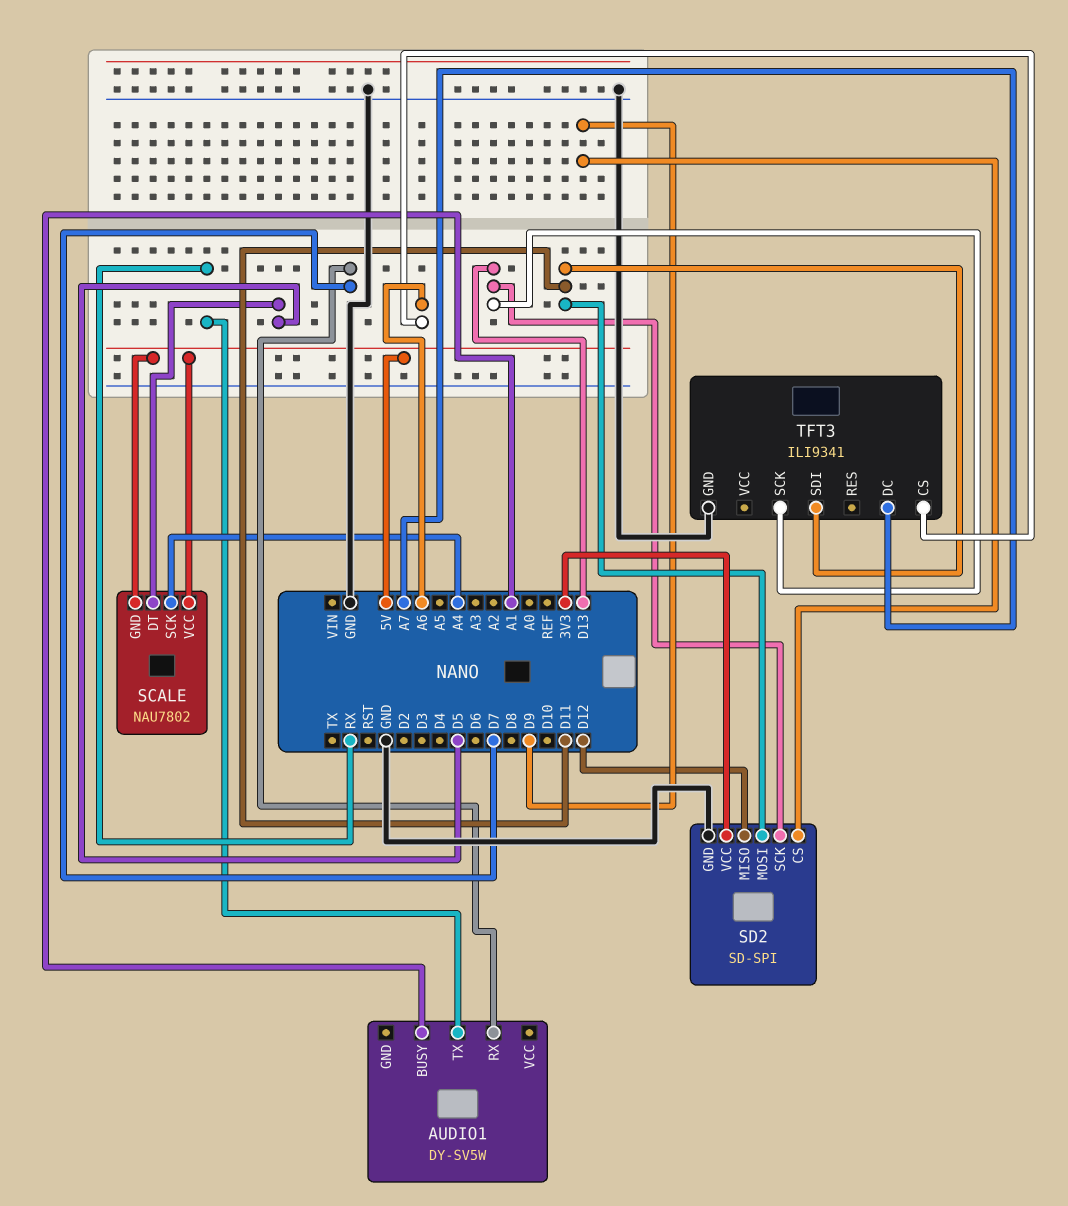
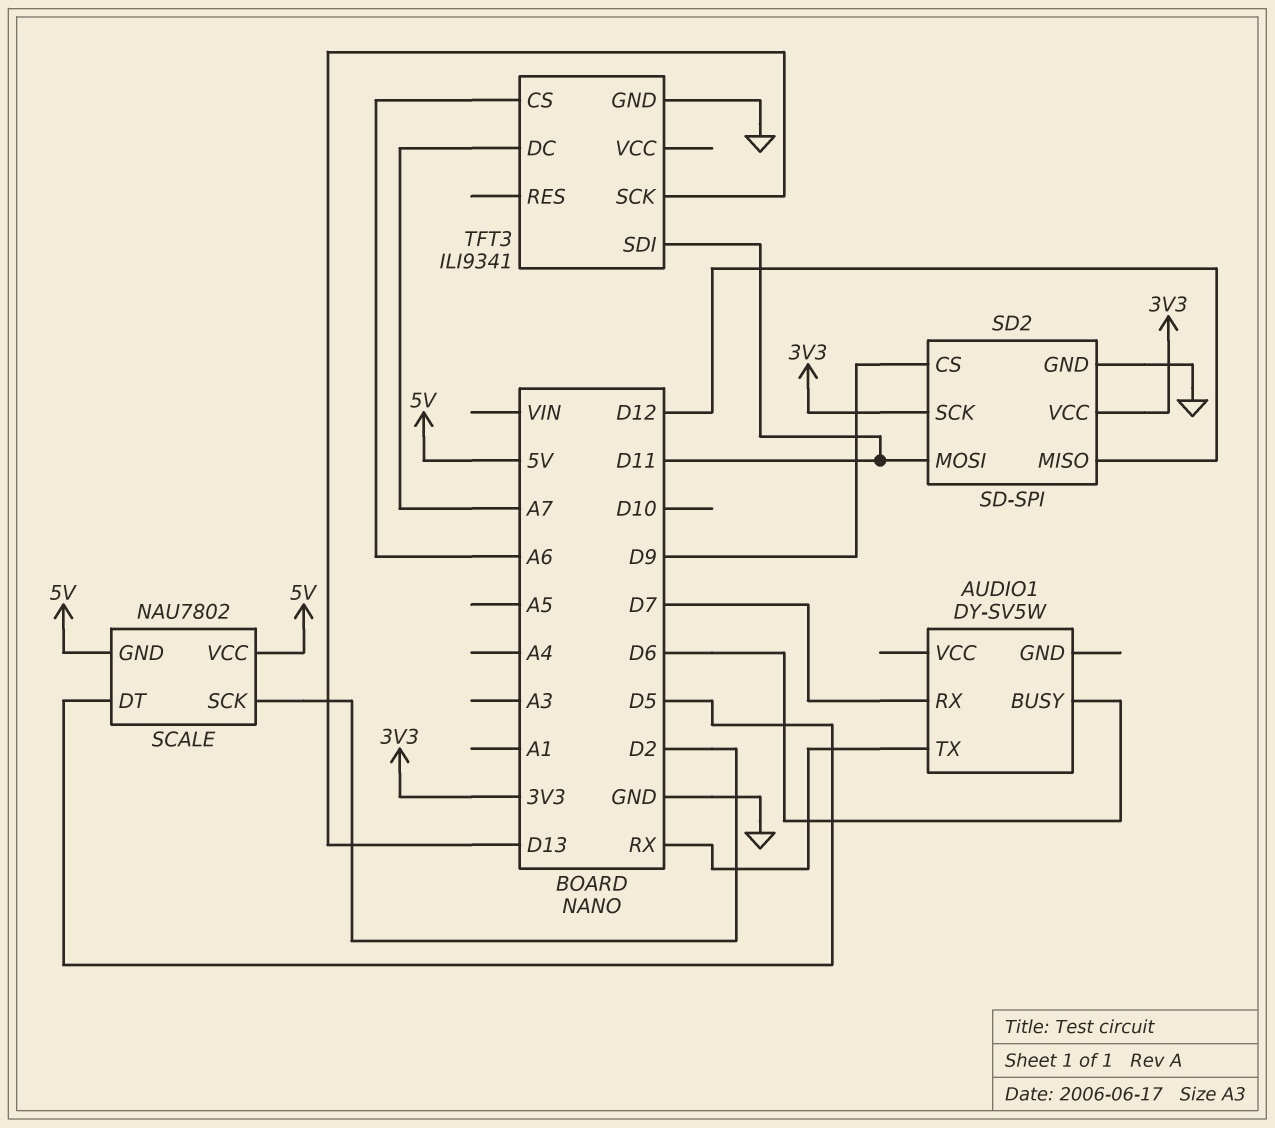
AUDIO1 pin BUSY: A1 -> D6
SCALE pin SCK: A4 -> D2
SD2 pin SCK: D13 -> 3V3

